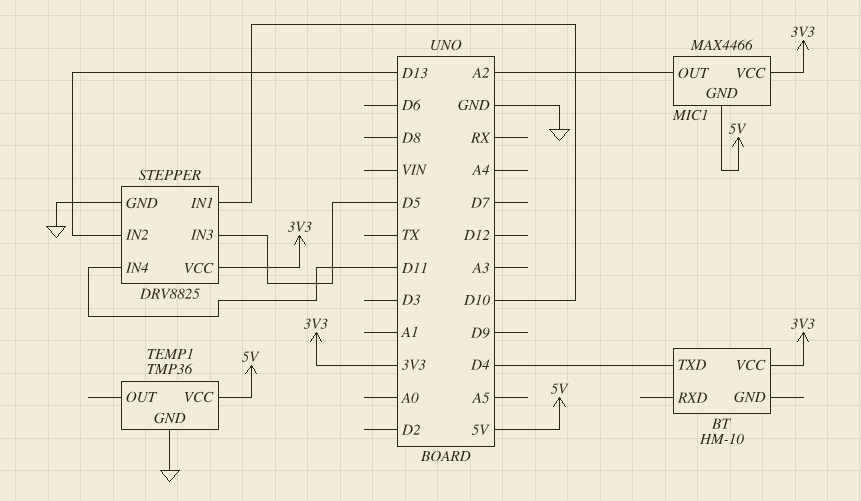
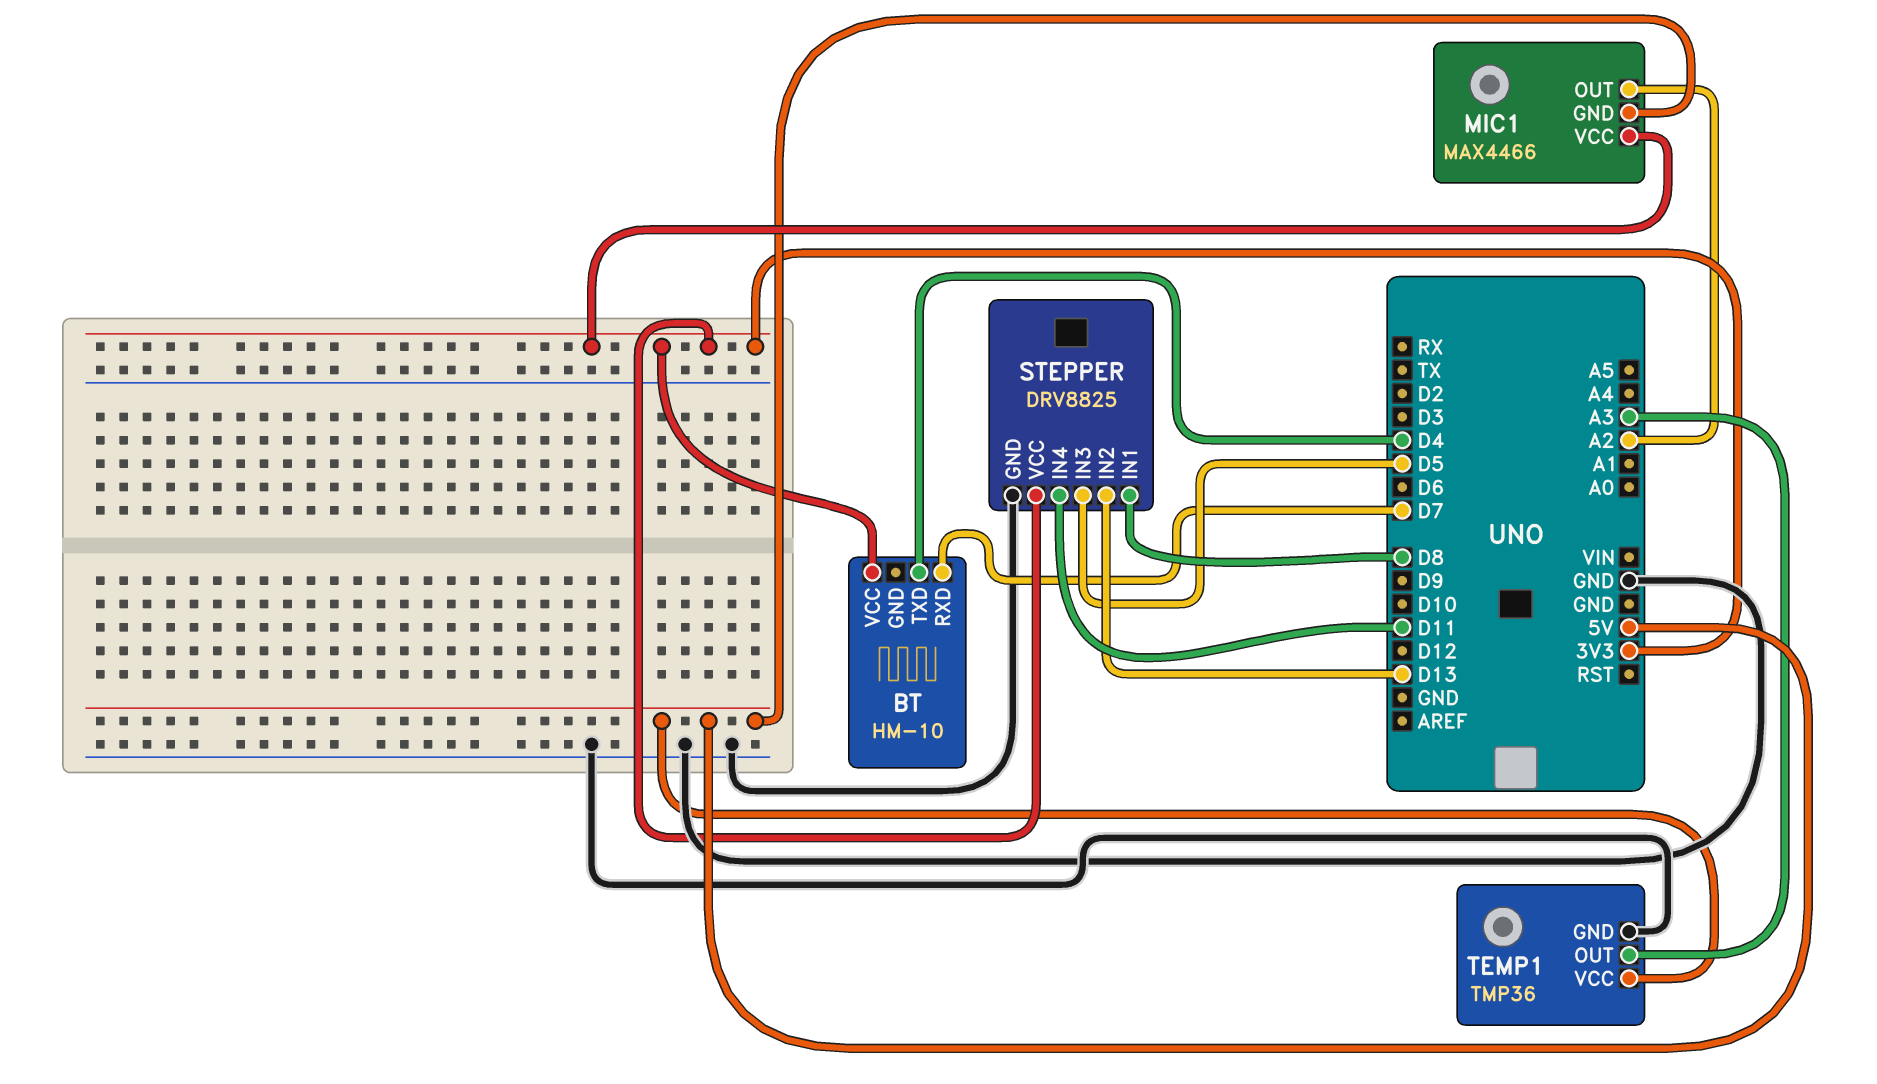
BT pin RXD: none -> D7
STEPPER pin IN1: D10 -> D8
TEMP1 pin OUT: none -> A3

